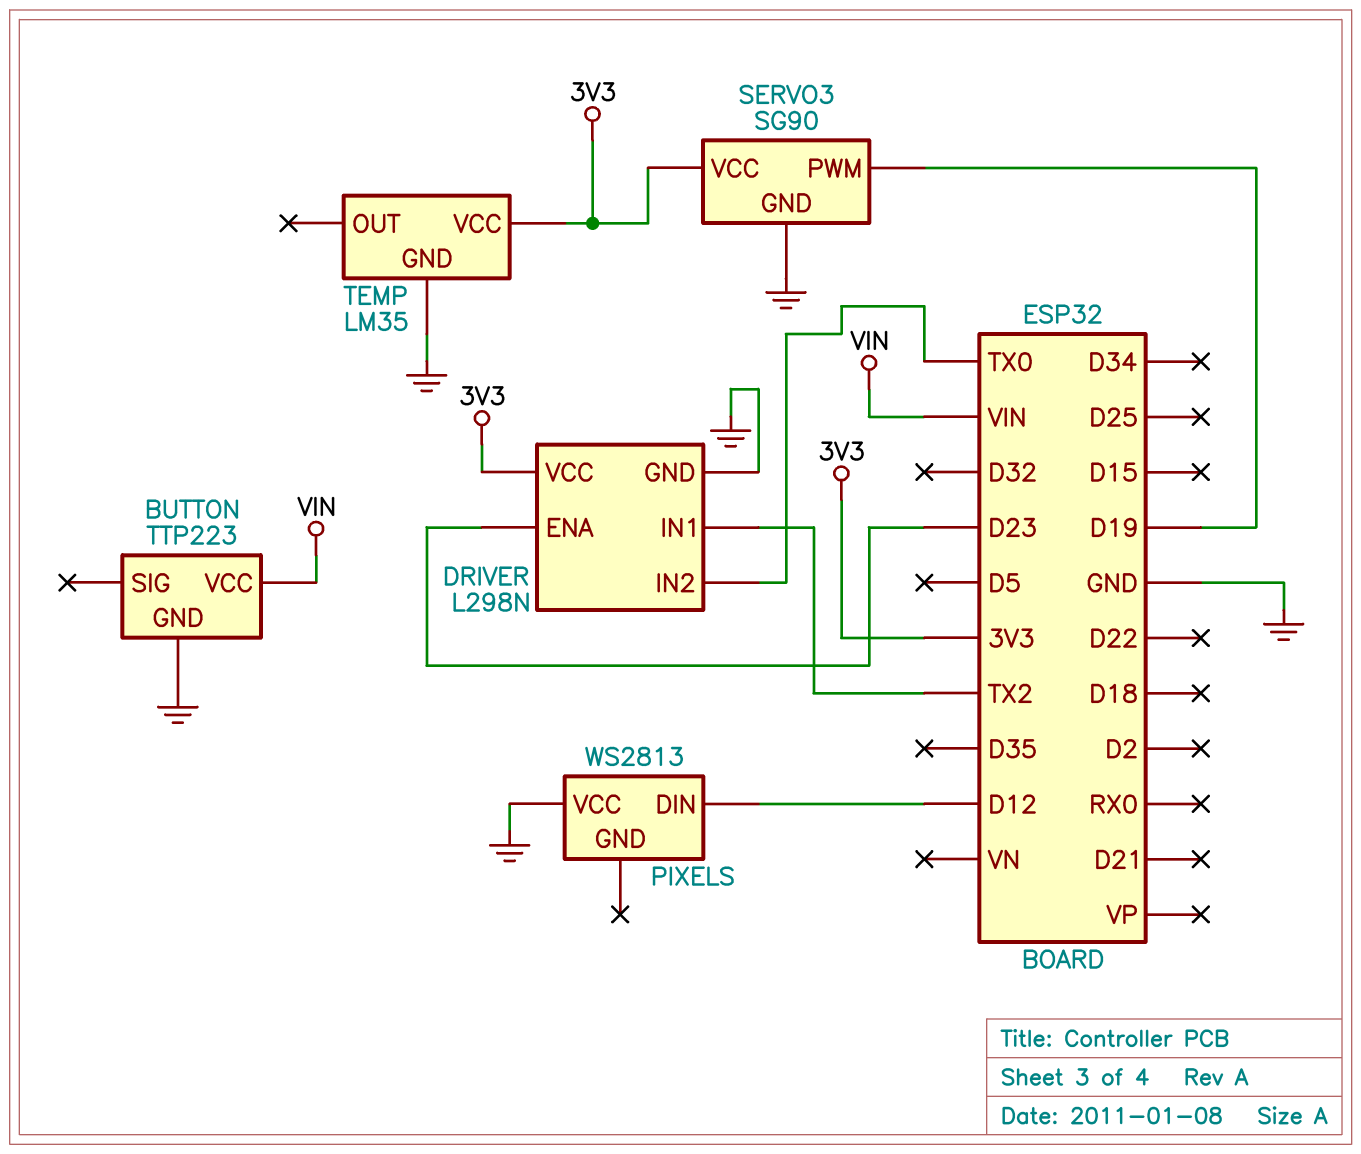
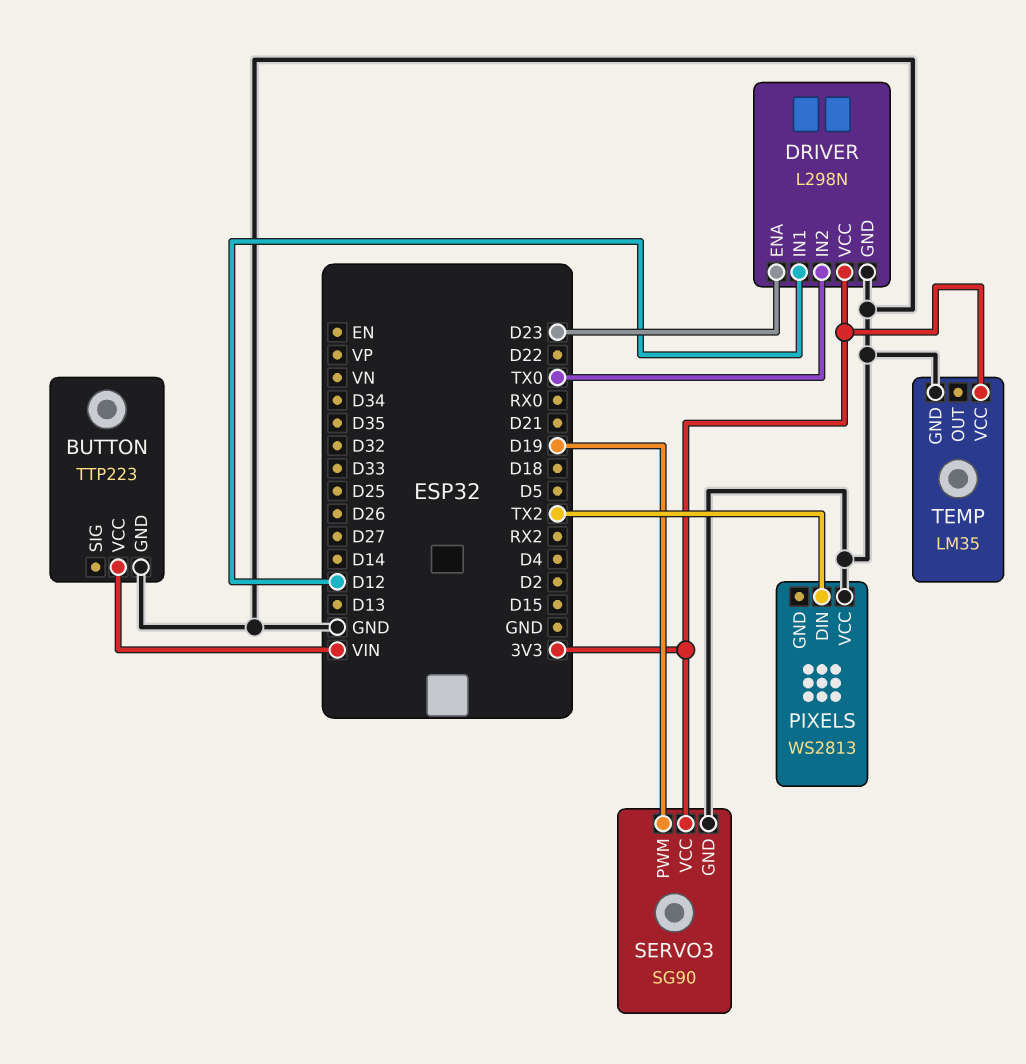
DRIVER pin IN1: TX2 -> D12
PIXELS pin DIN: D12 -> TX2

